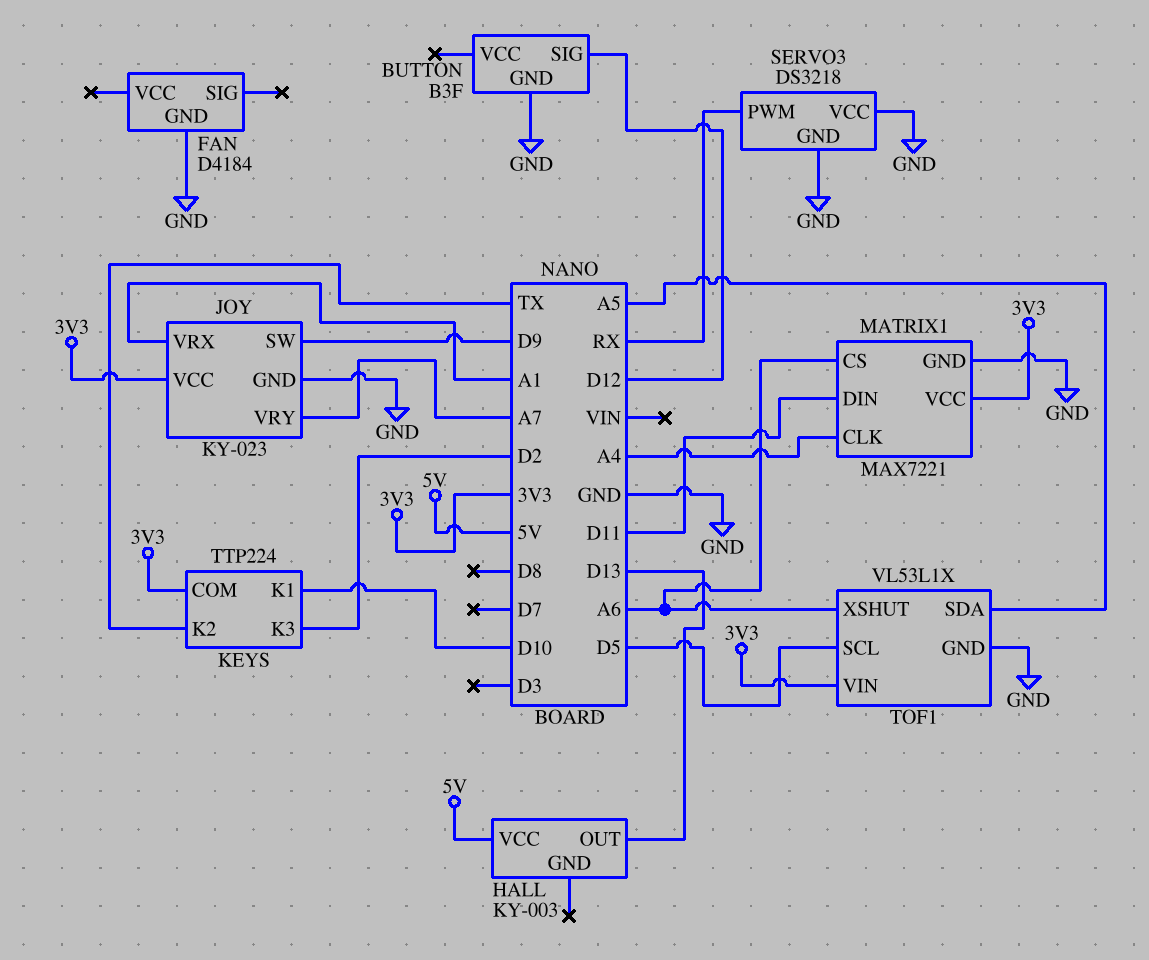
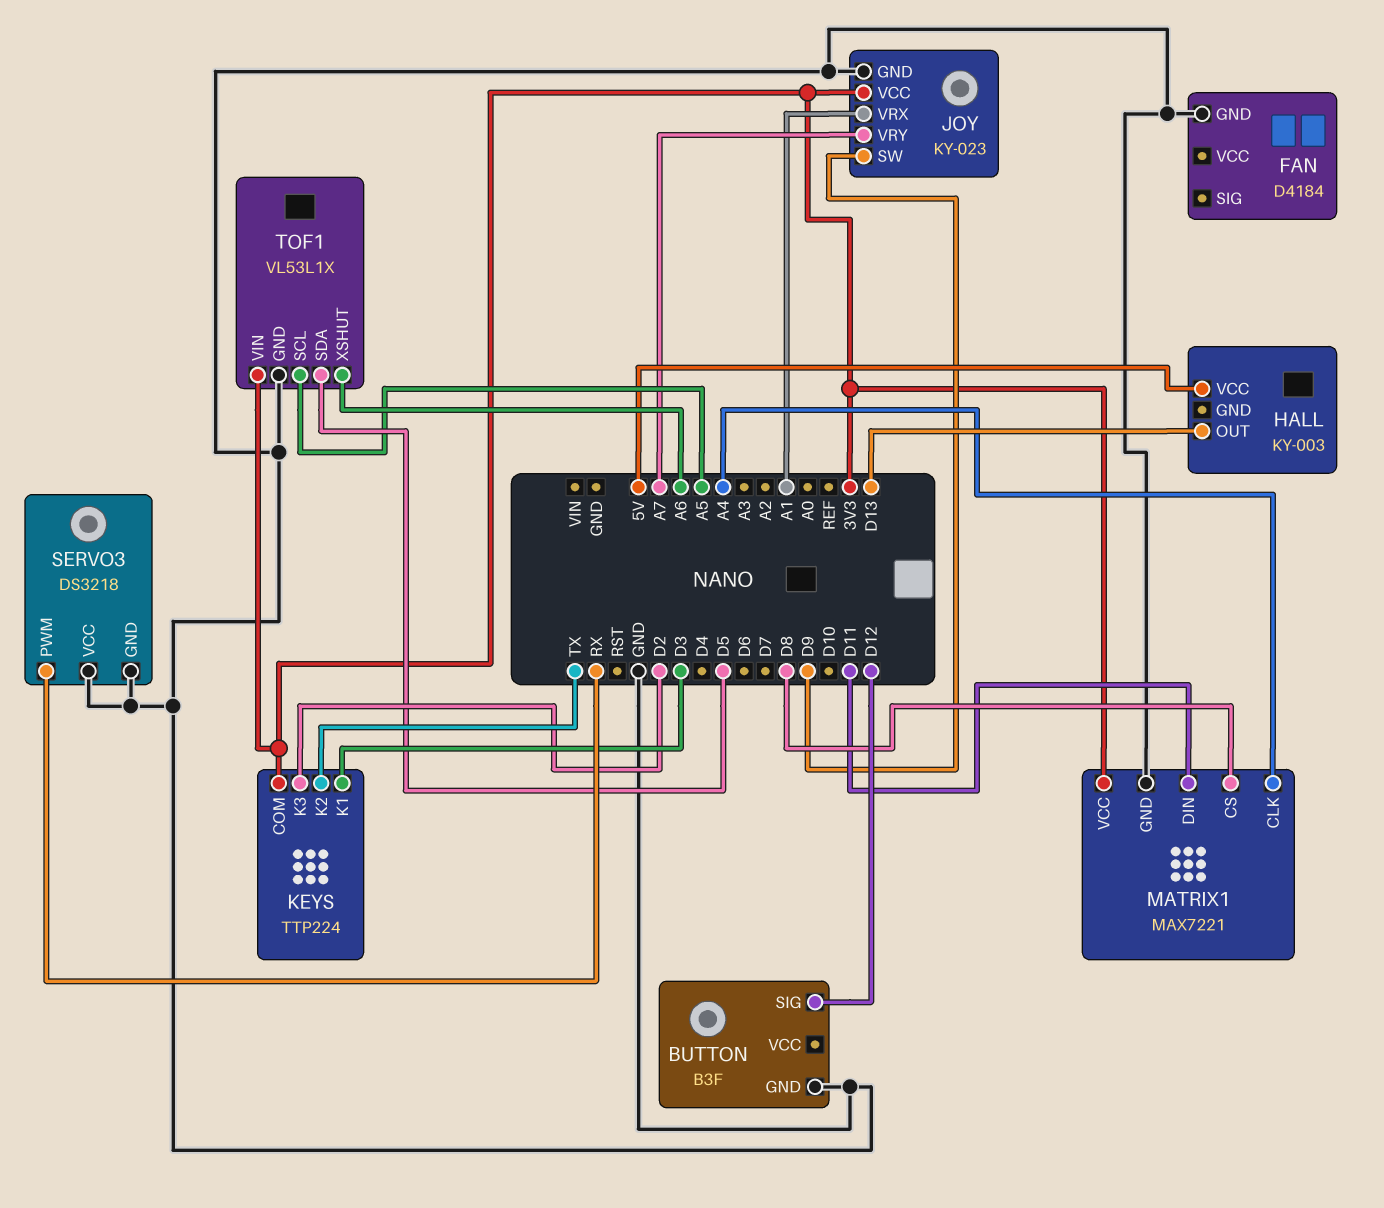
KEYS pin K1: D10 -> D3
MATRIX1 pin CS: A6 -> D8
TOF1 pin SCL: D5 -> A5
TOF1 pin SDA: A5 -> D5

